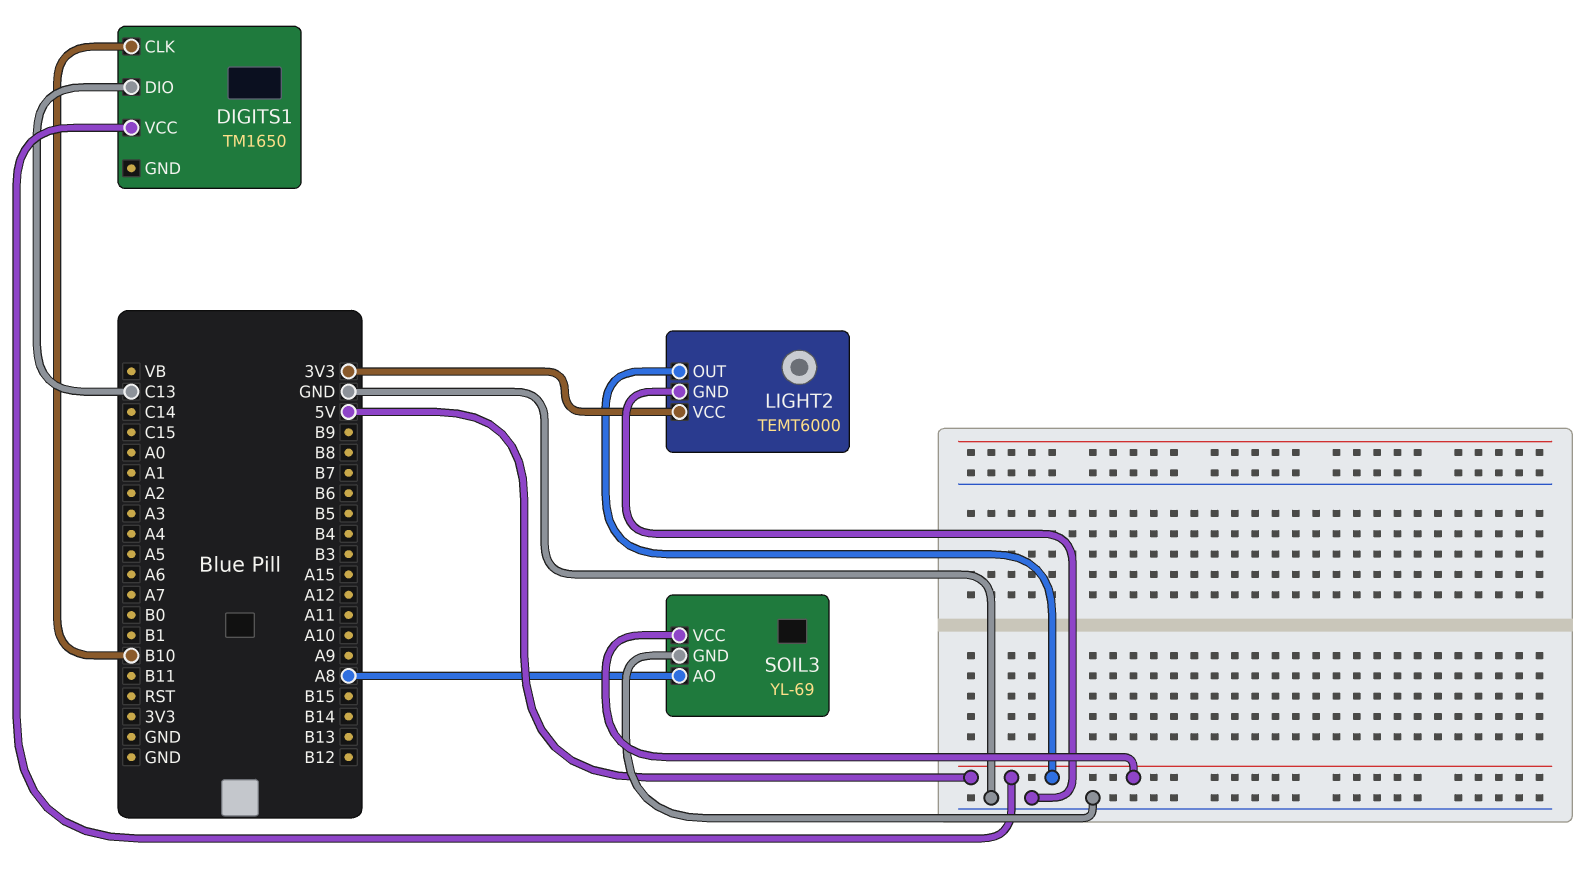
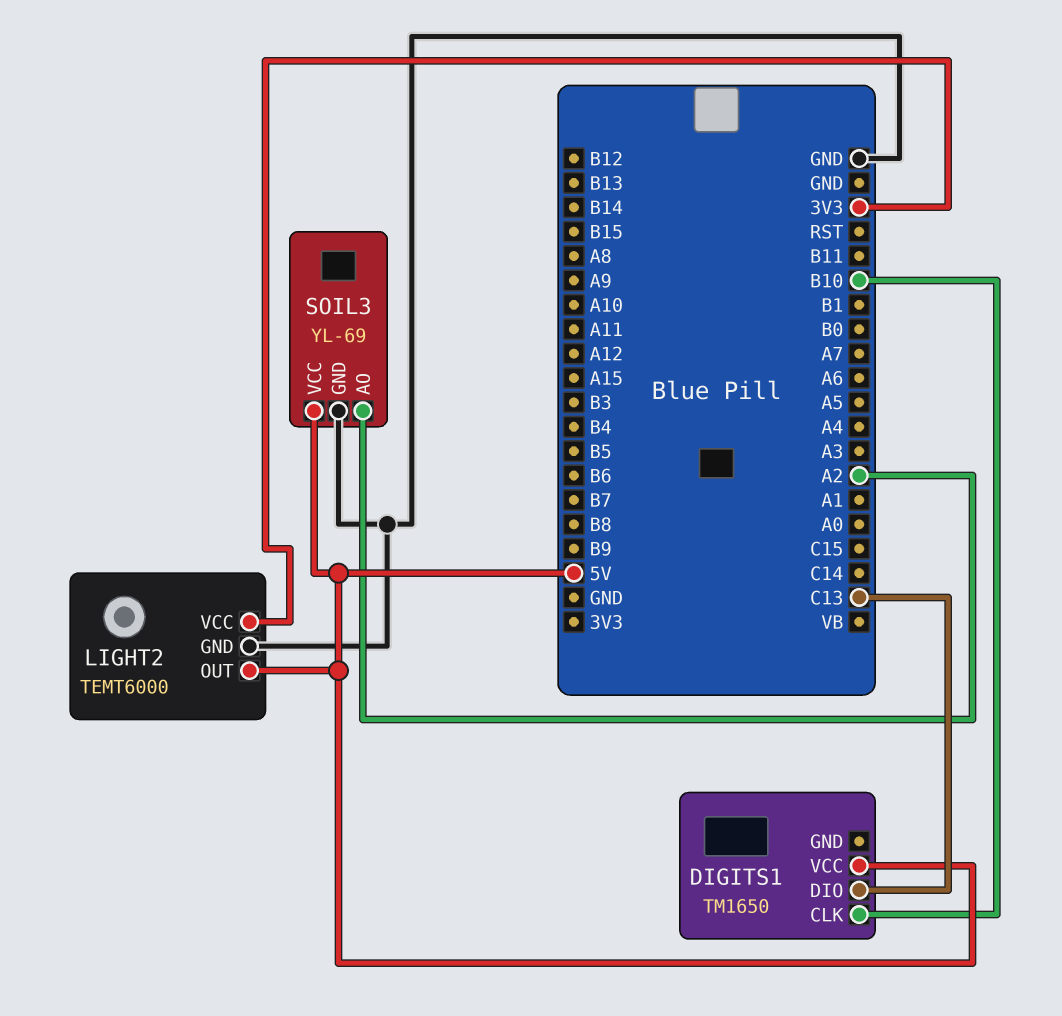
SOIL3 pin AO: A8 -> A2

